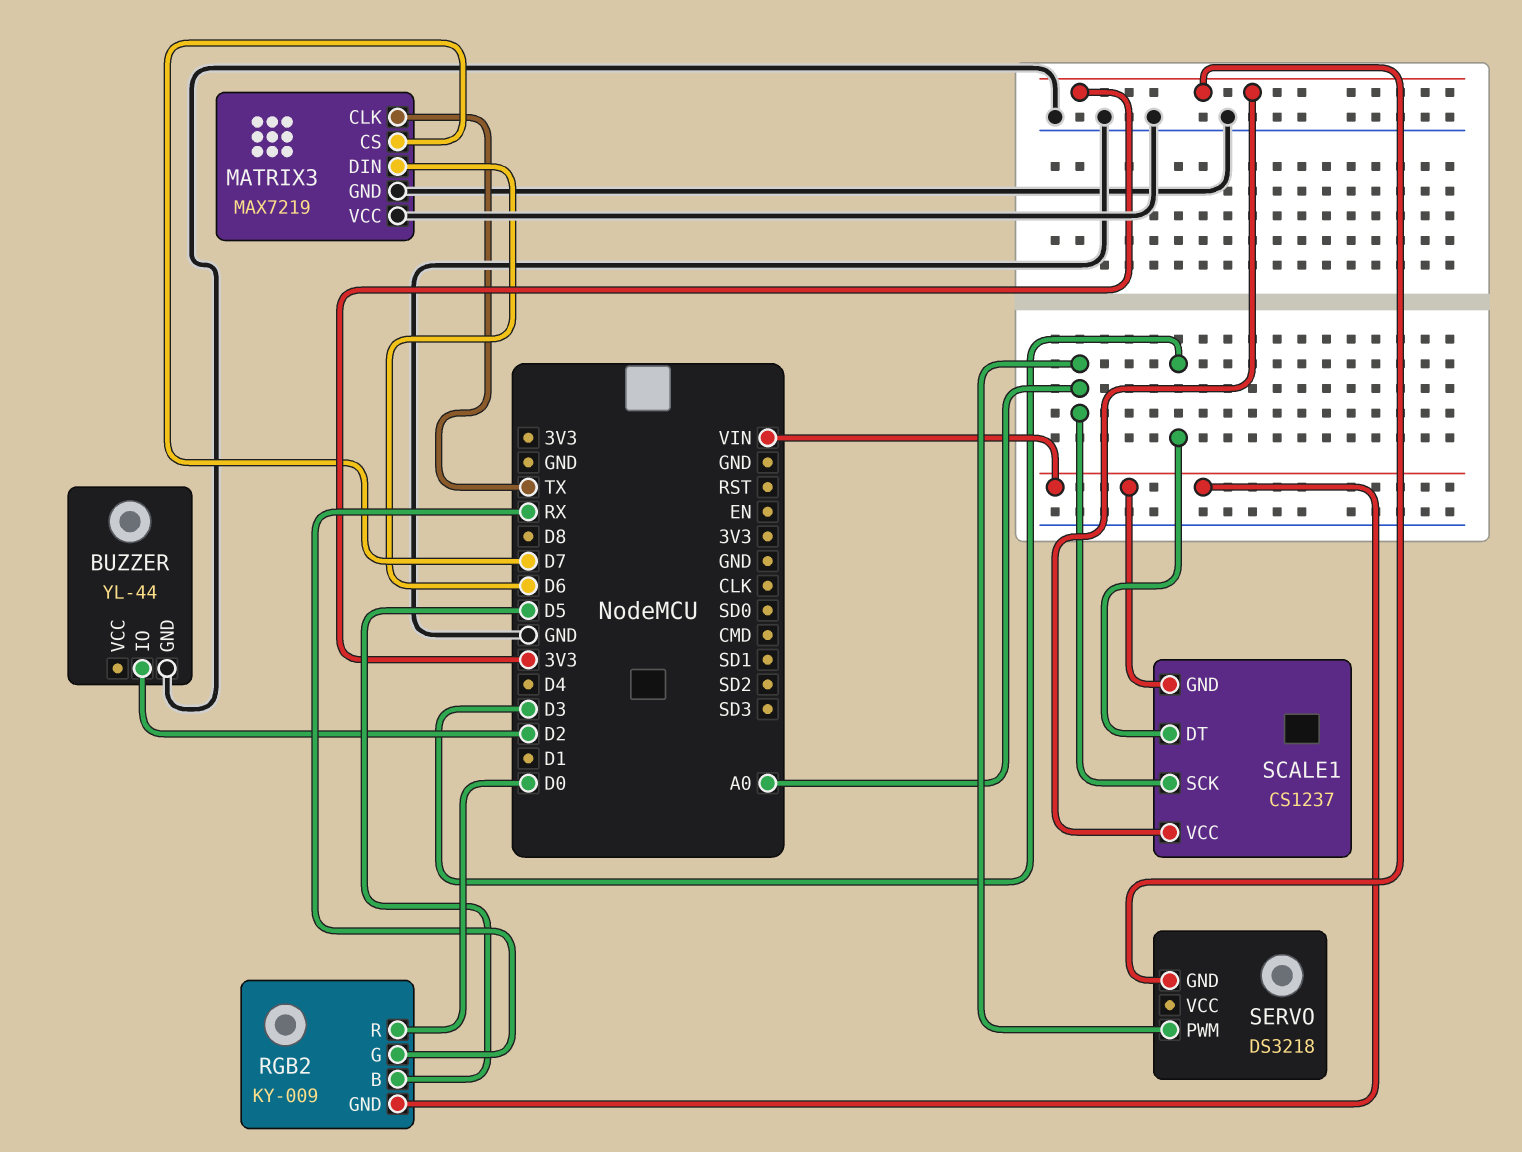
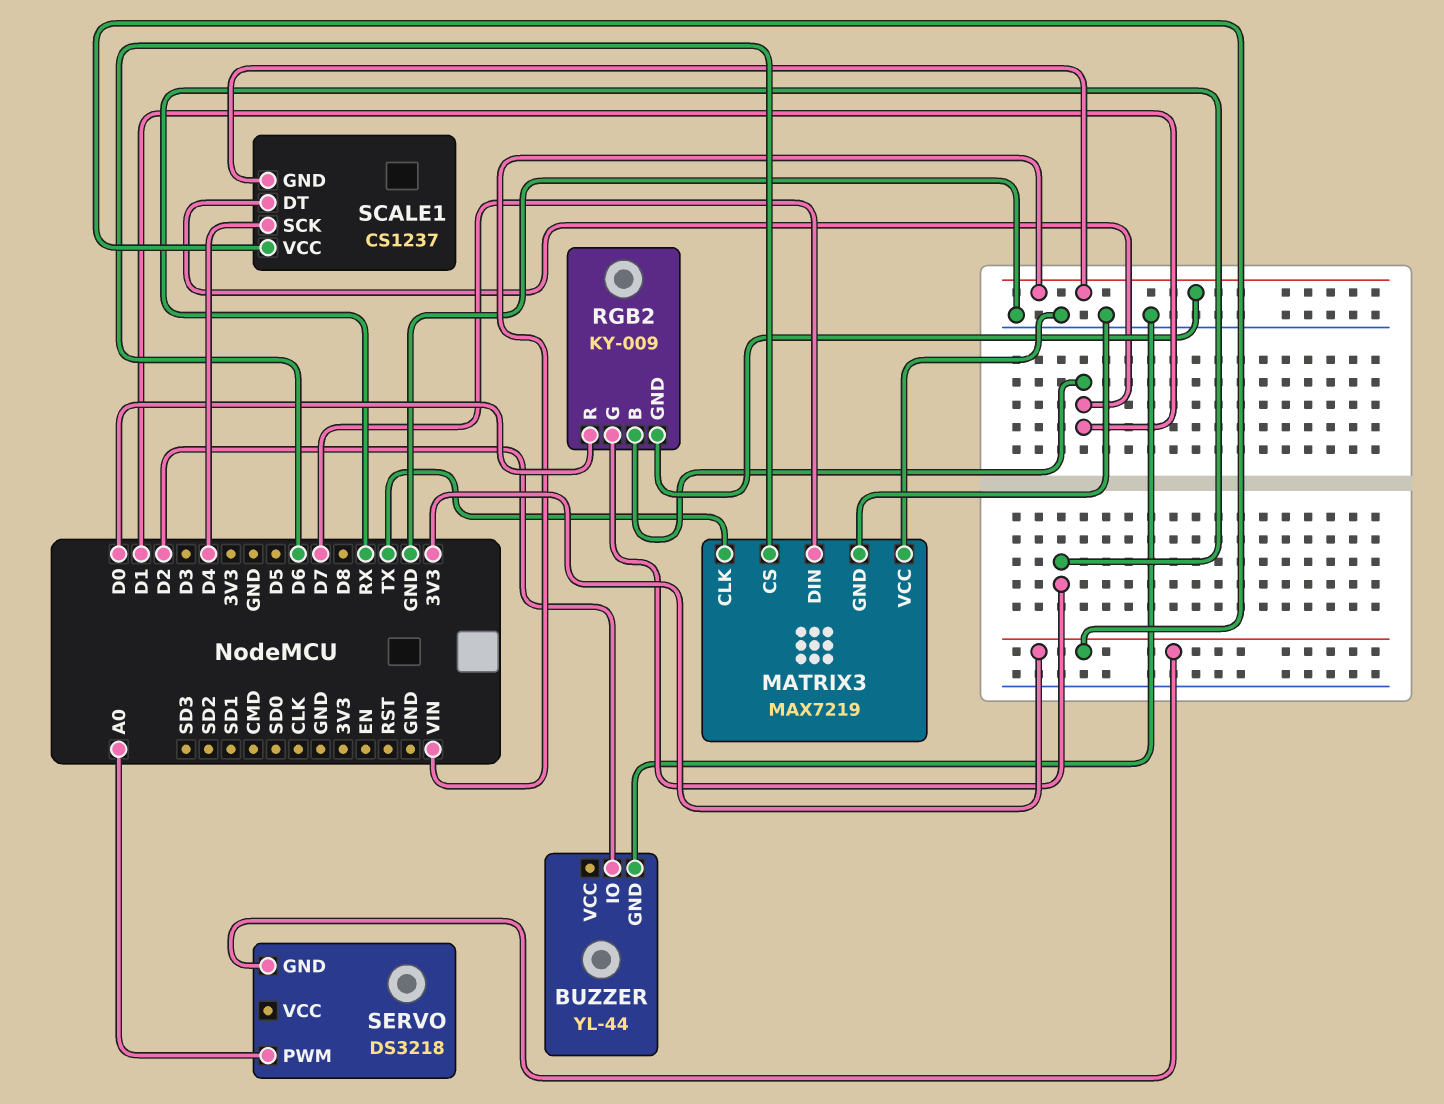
MATRIX3 pin CS: D7 -> D6
MATRIX3 pin DIN: D6 -> D7
RGB2 pin B: D5 -> D1
SCALE1 pin DT: D3 -> D1
SCALE1 pin SCK: A0 -> D4

